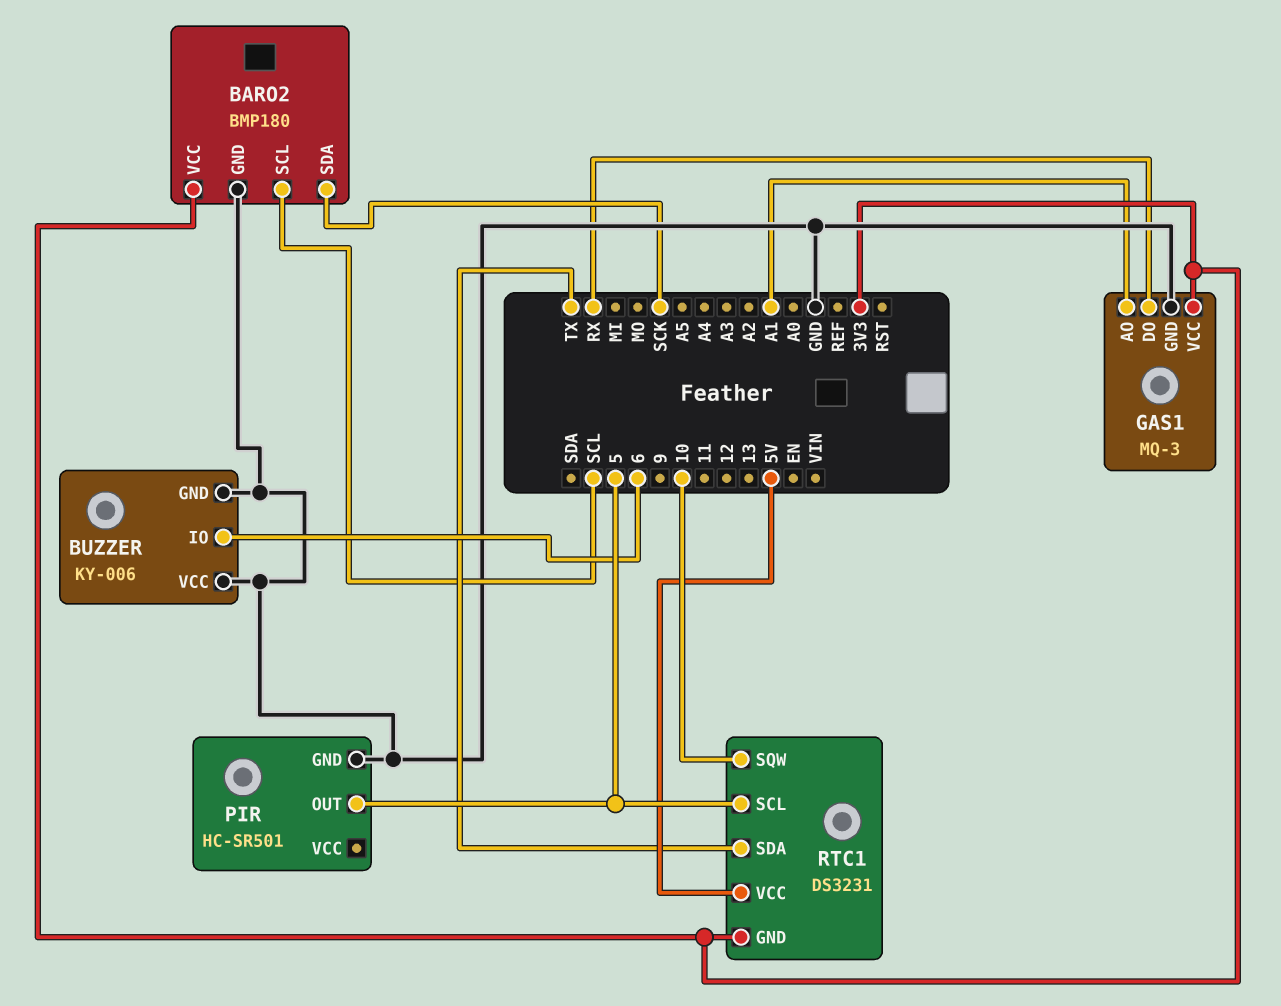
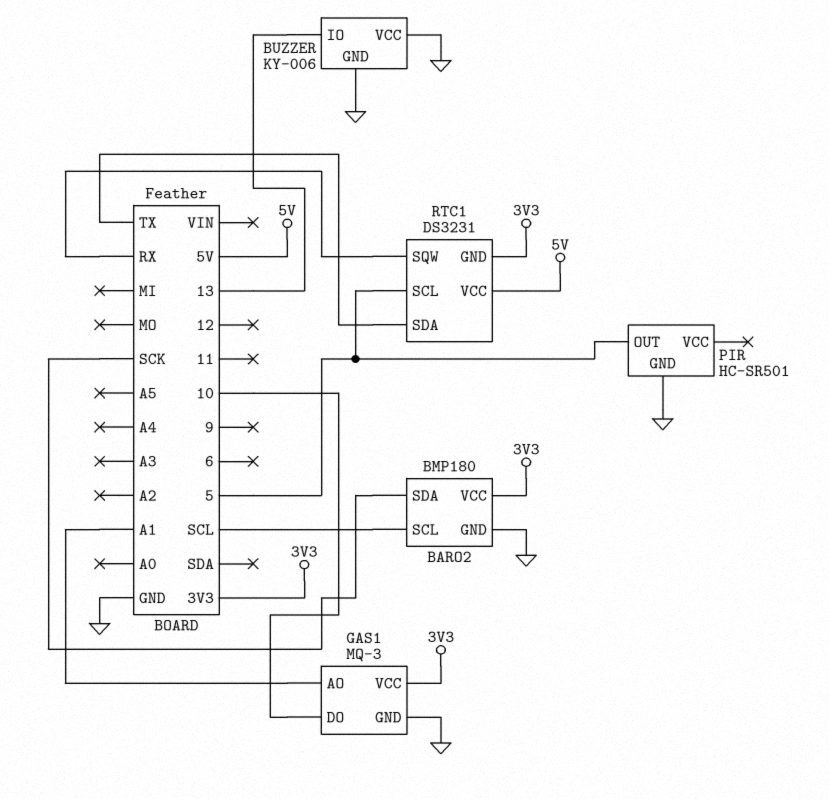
BUZZER pin IO: 6 -> 13
GAS1 pin DO: RX -> 10
RTC1 pin SQW: 10 -> RX

